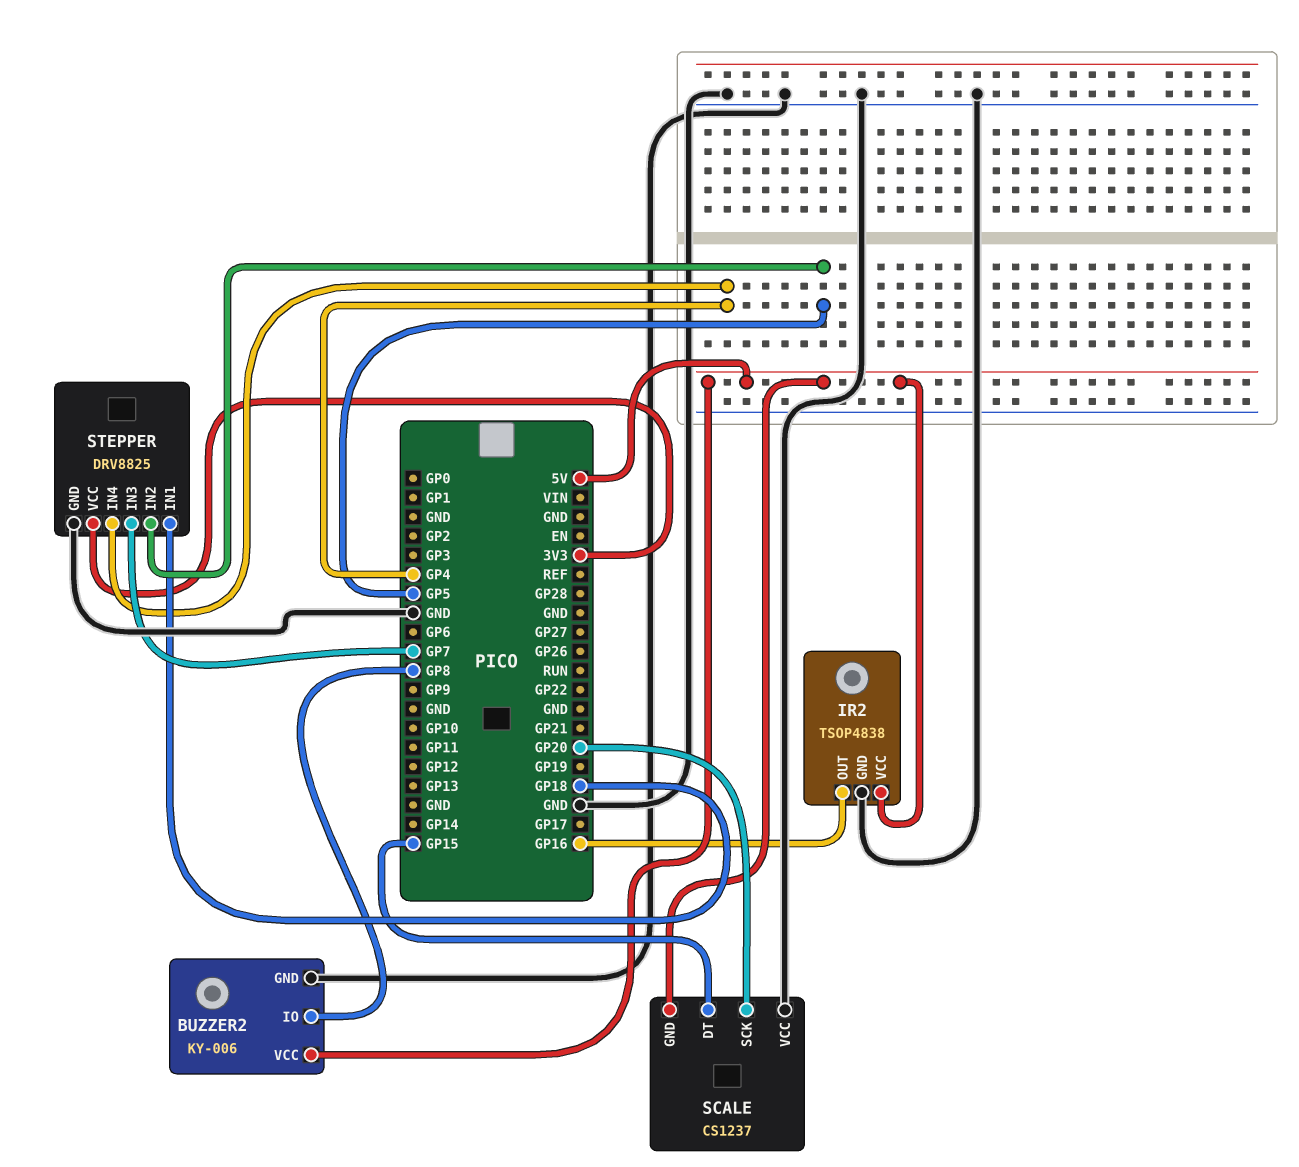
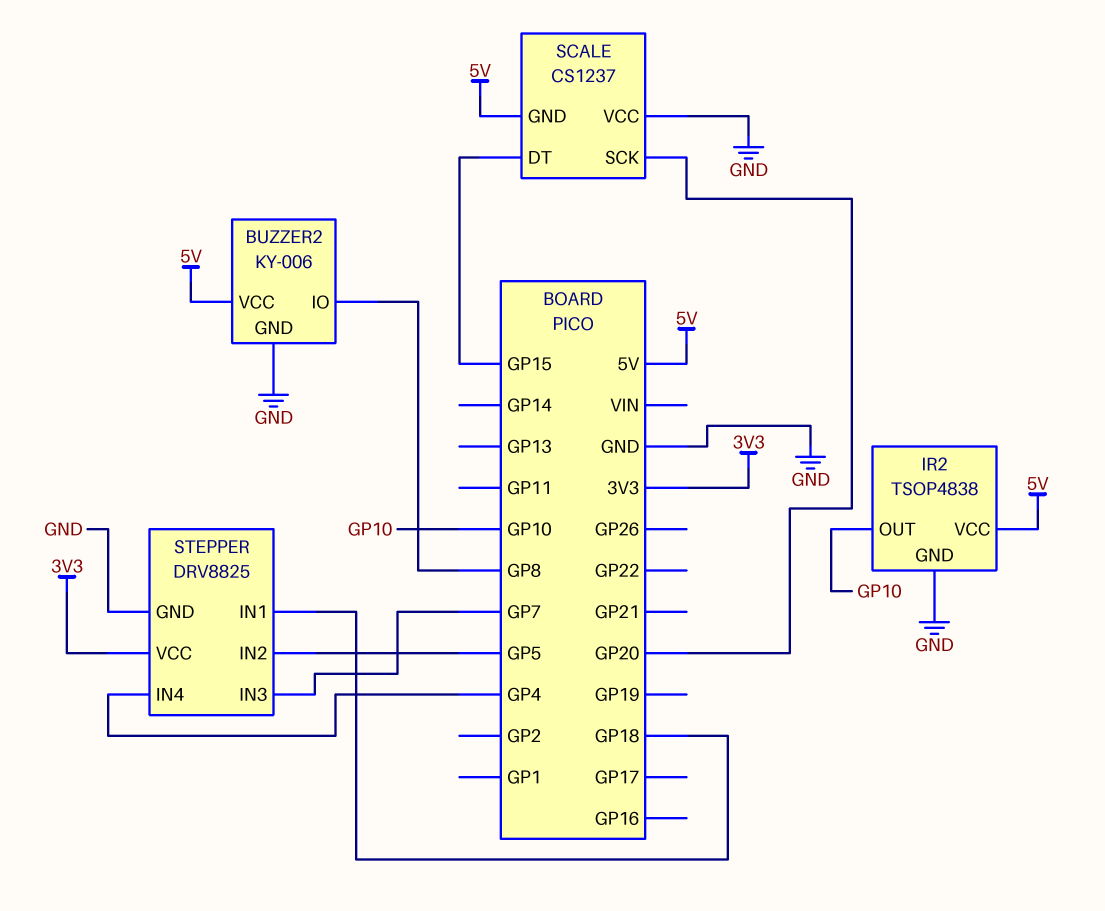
IR2 pin OUT: GP16 -> GP10

